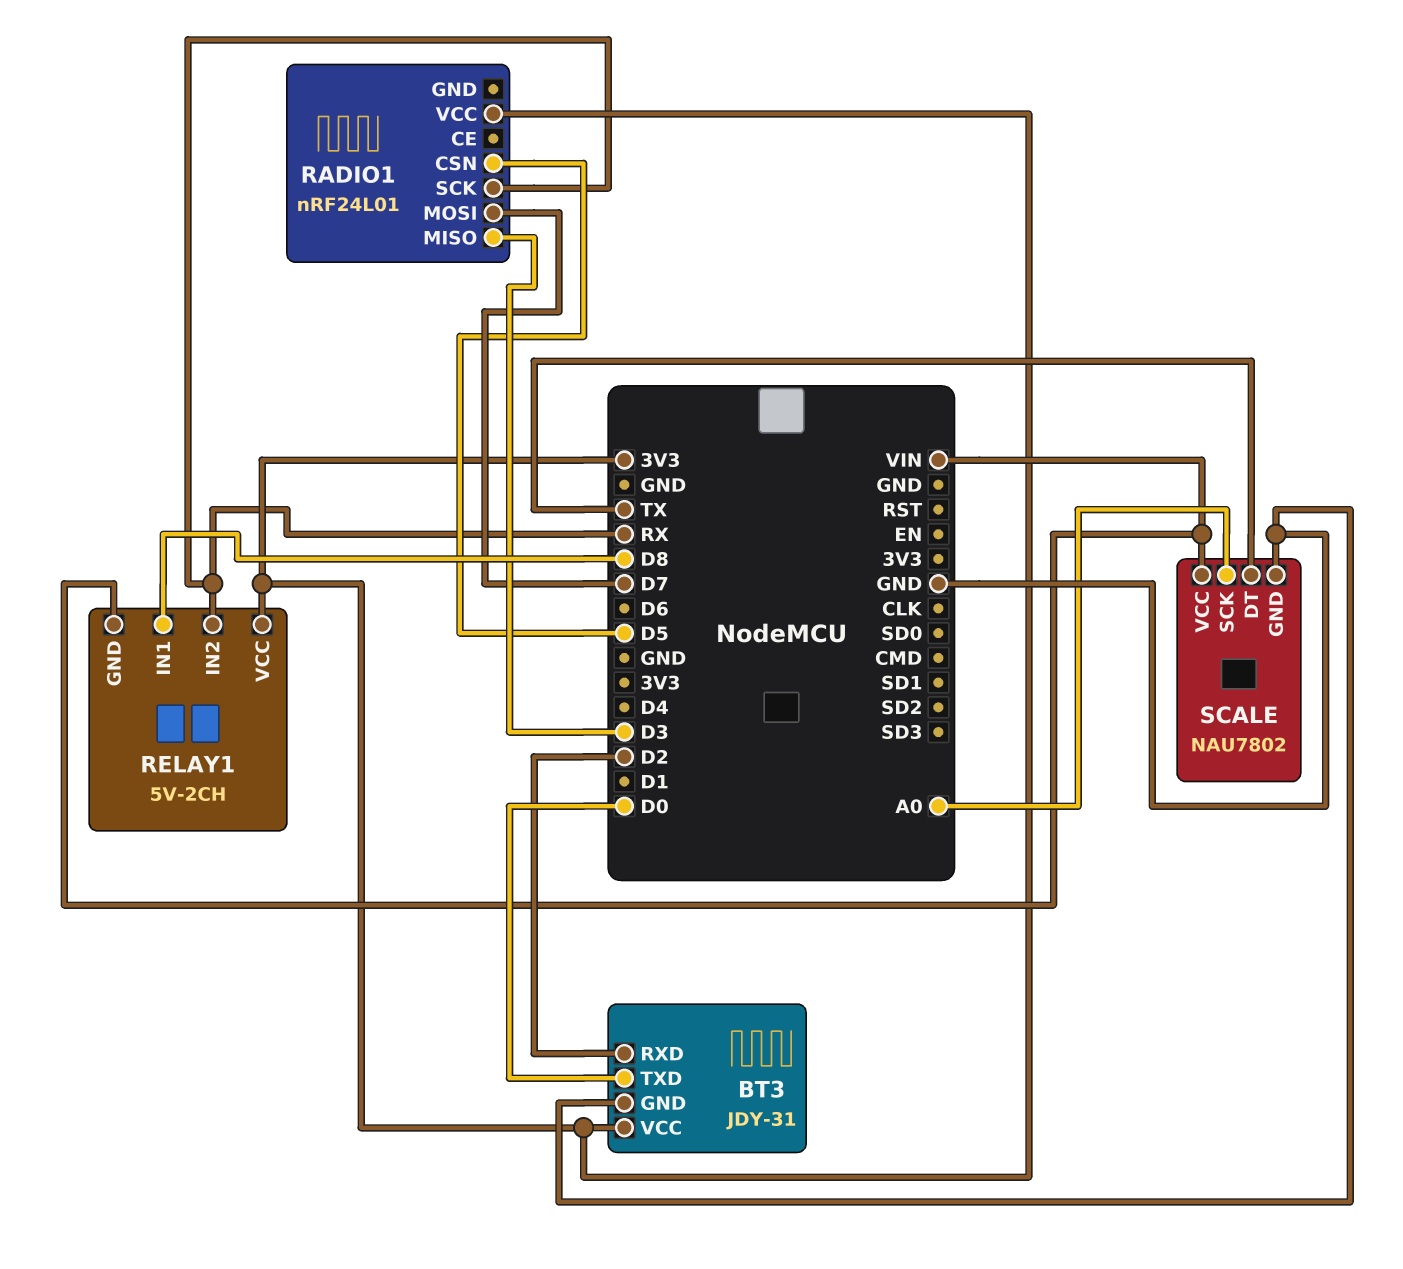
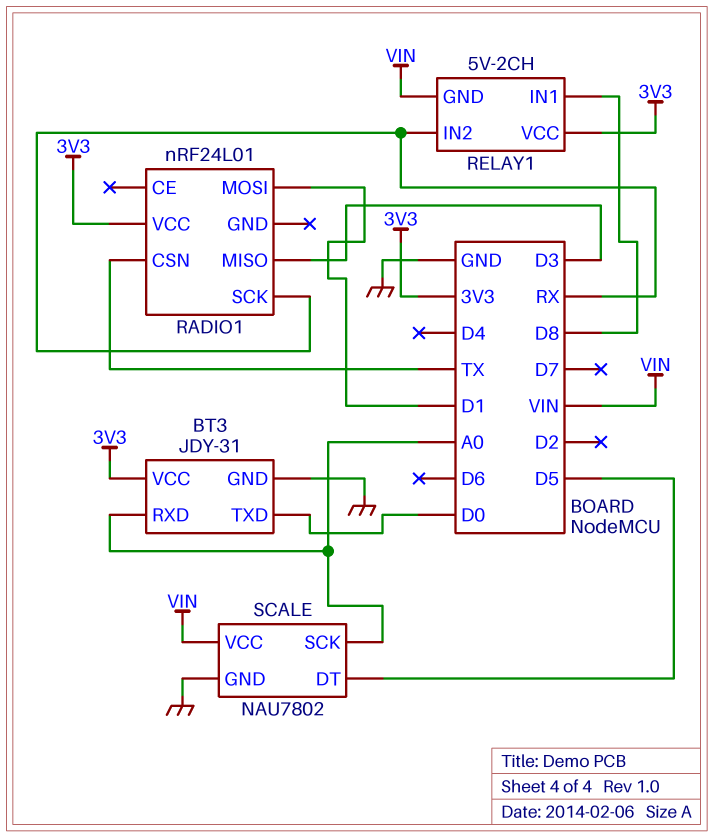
BT3 pin RXD: D2 -> A0
RADIO1 pin CSN: D5 -> TX
RADIO1 pin MOSI: D7 -> D1
SCALE pin DT: TX -> D5

